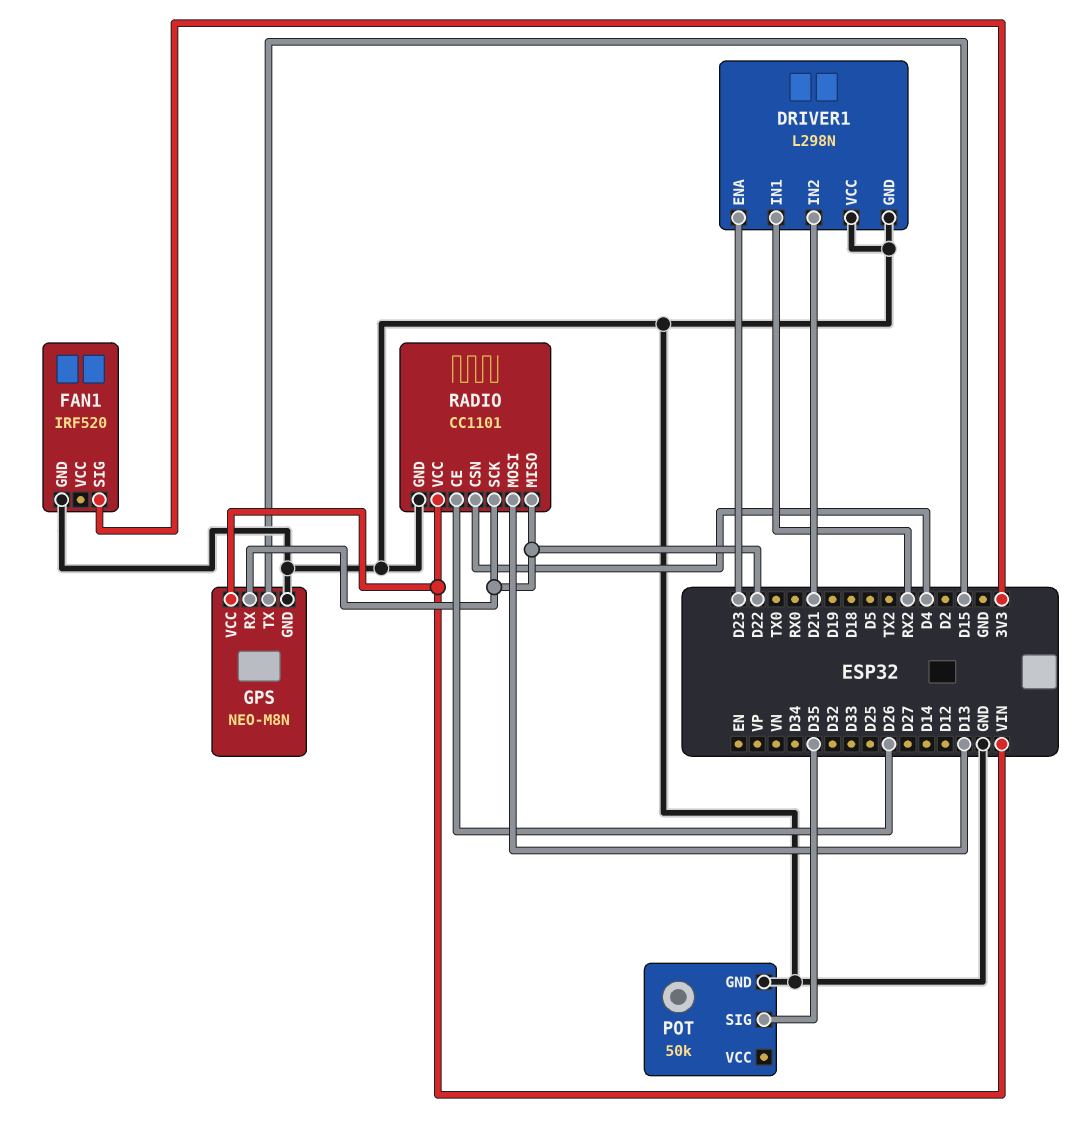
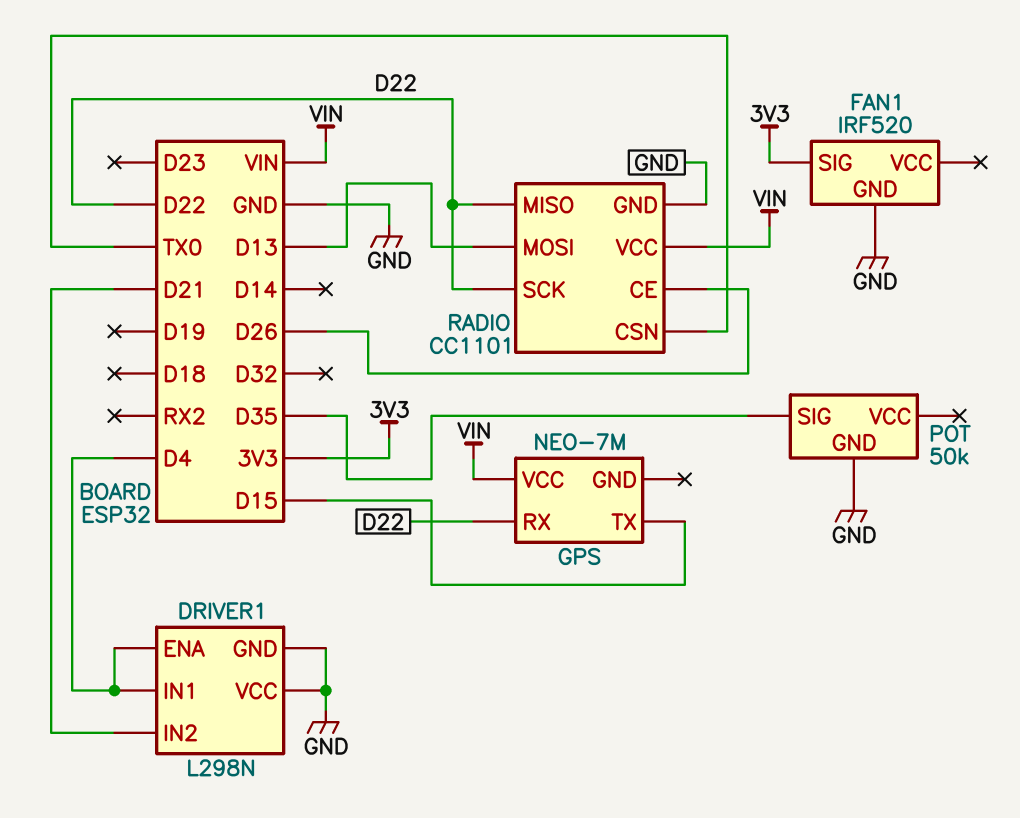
DRIVER1 pin ENA: D23 -> D4
DRIVER1 pin IN1: RX2 -> D4
GPS: NEO-M8N -> NEO-7M
GPS pin GND: GND -> none
RADIO pin CSN: D4 -> TX0

